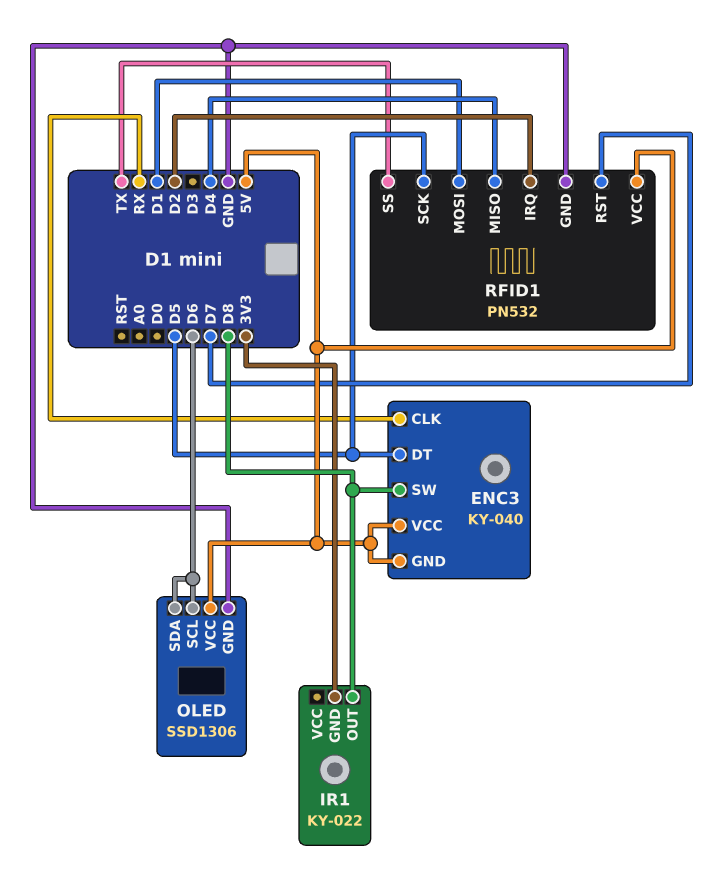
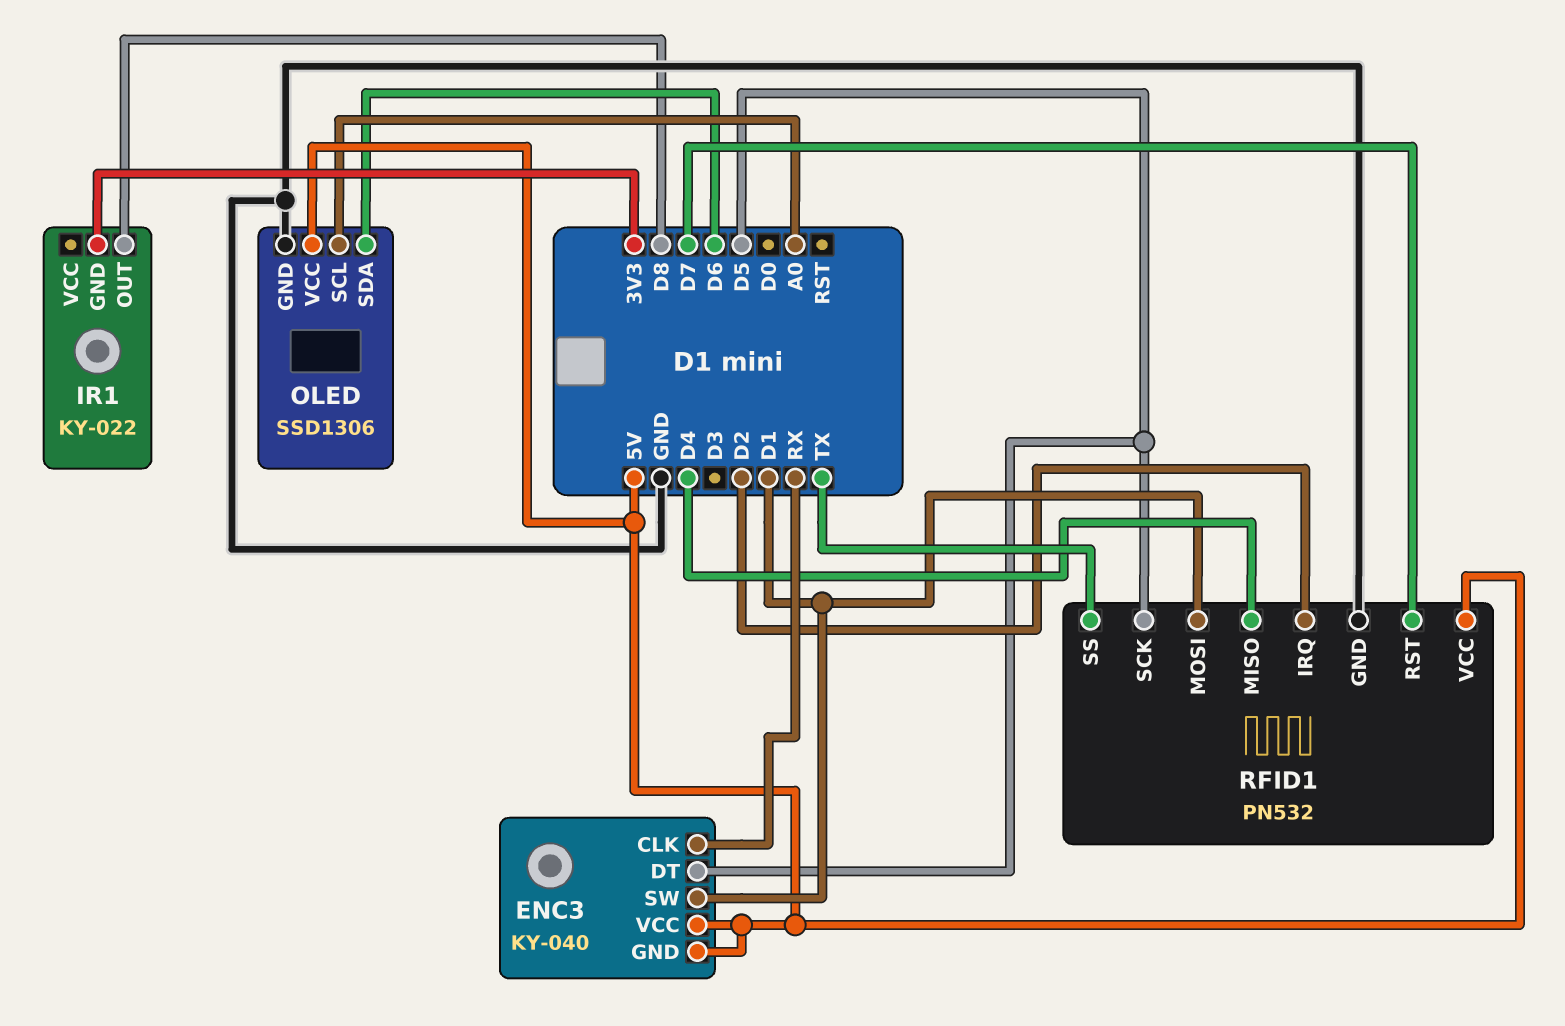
ENC3 pin SW: D8 -> D1
OLED pin SCL: D6 -> A0

